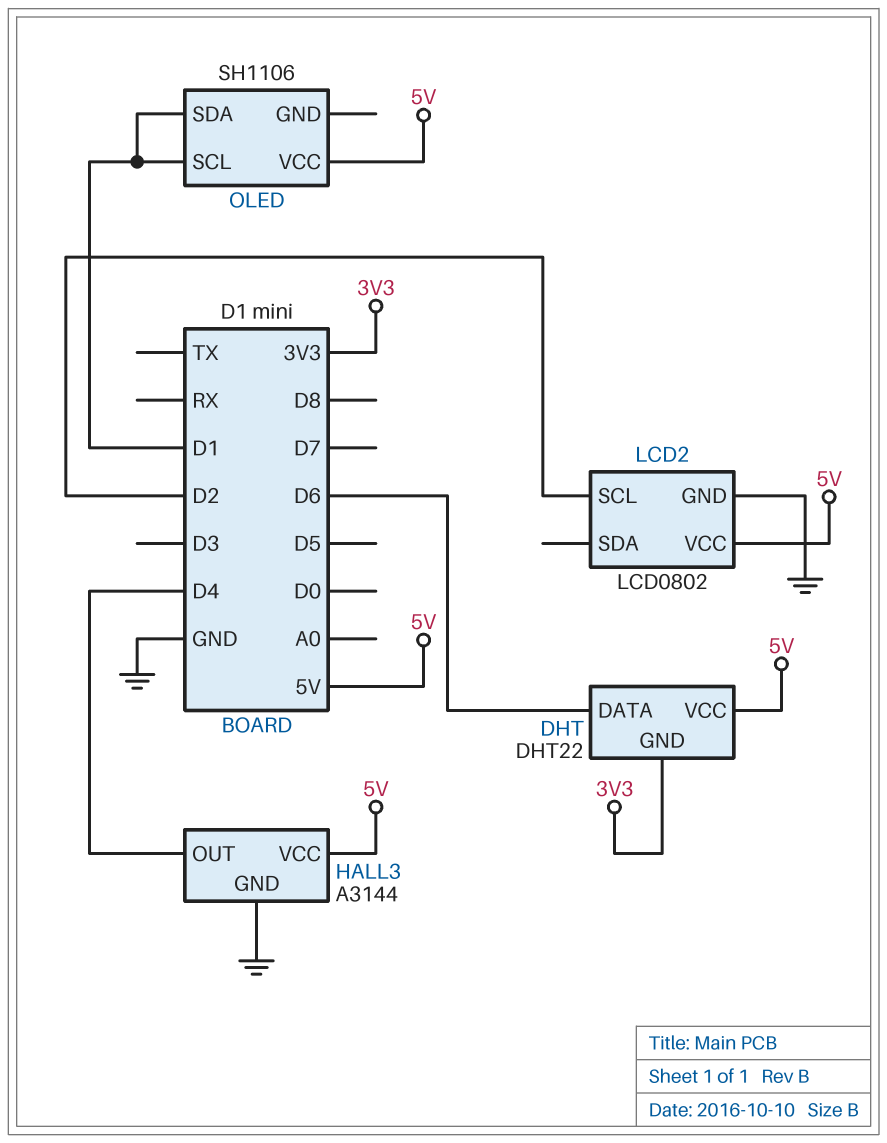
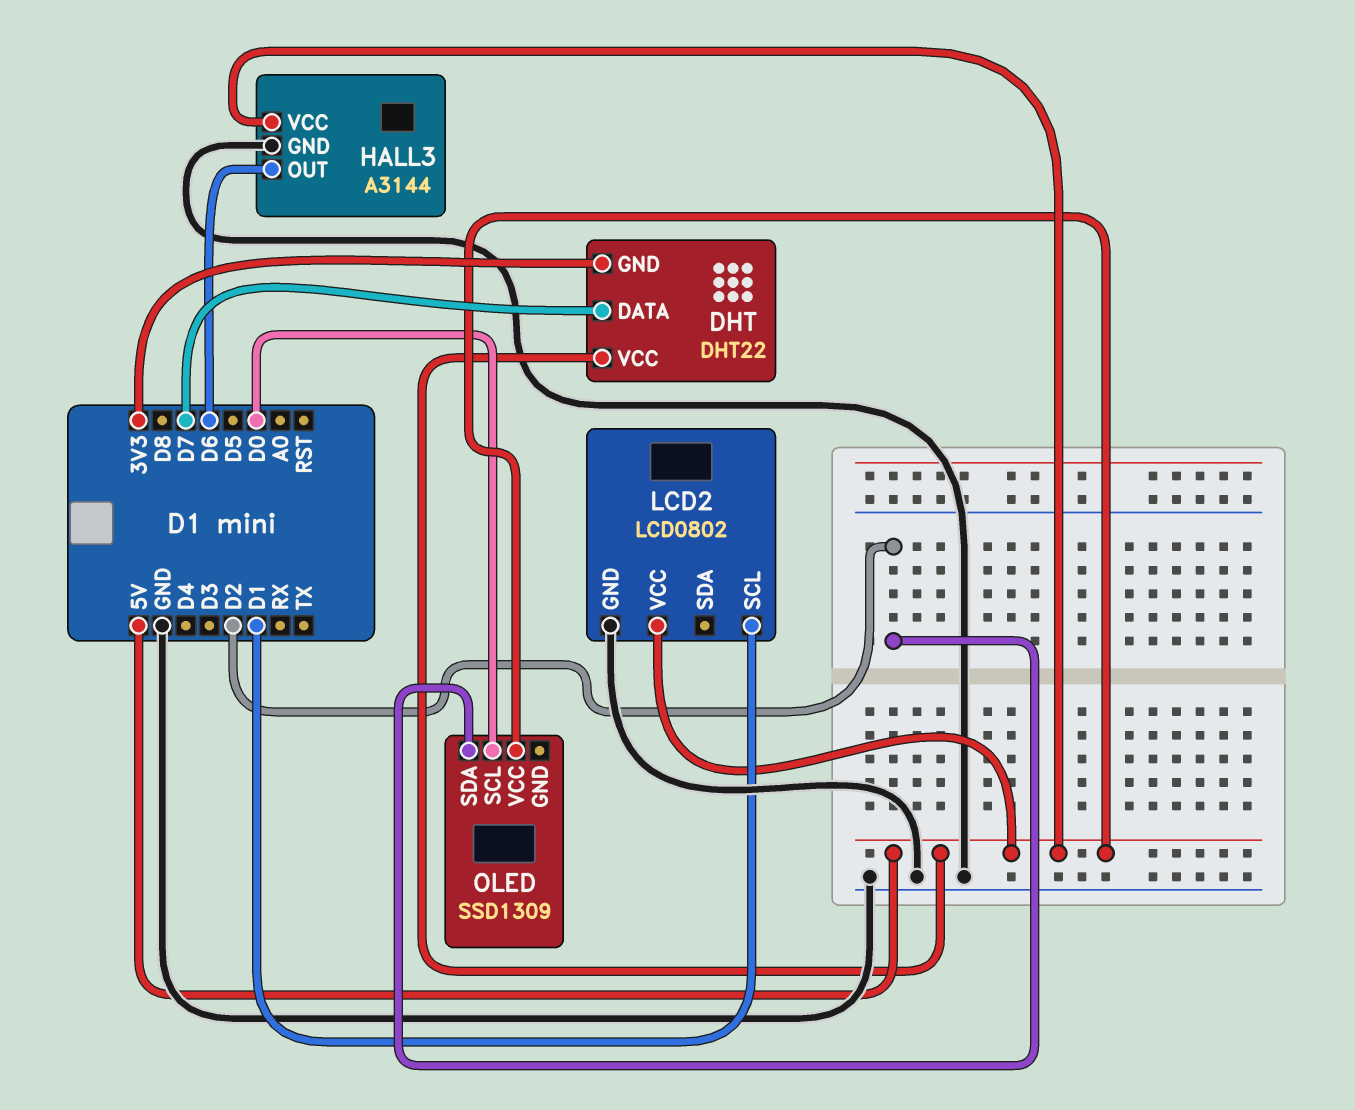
DHT pin DATA: D6 -> D7
HALL3 pin OUT: D4 -> D6
LCD2 pin SCL: D2 -> D1
OLED: SH1106 -> SSD1309
OLED pin SCL: D1 -> D0
OLED pin SDA: D1 -> D2

